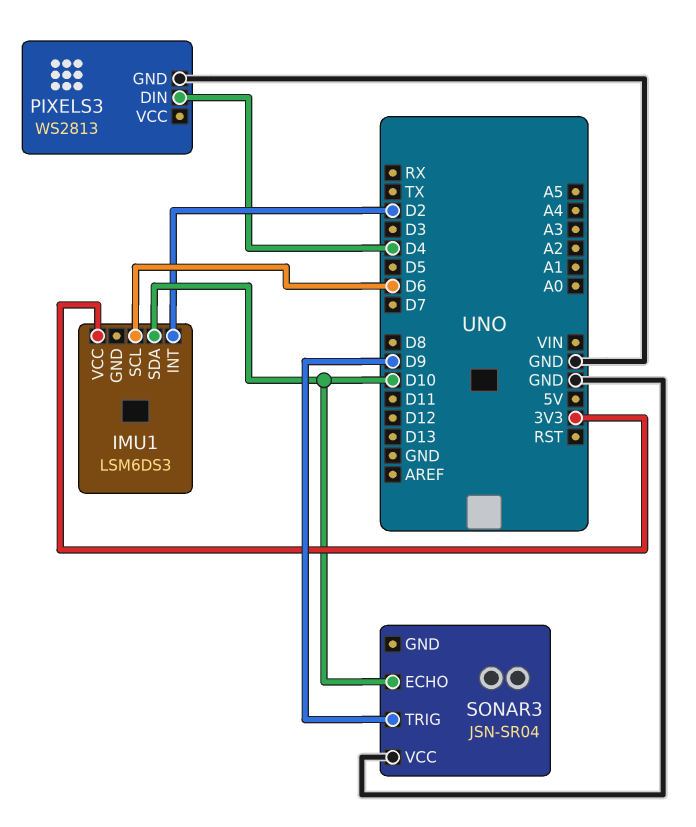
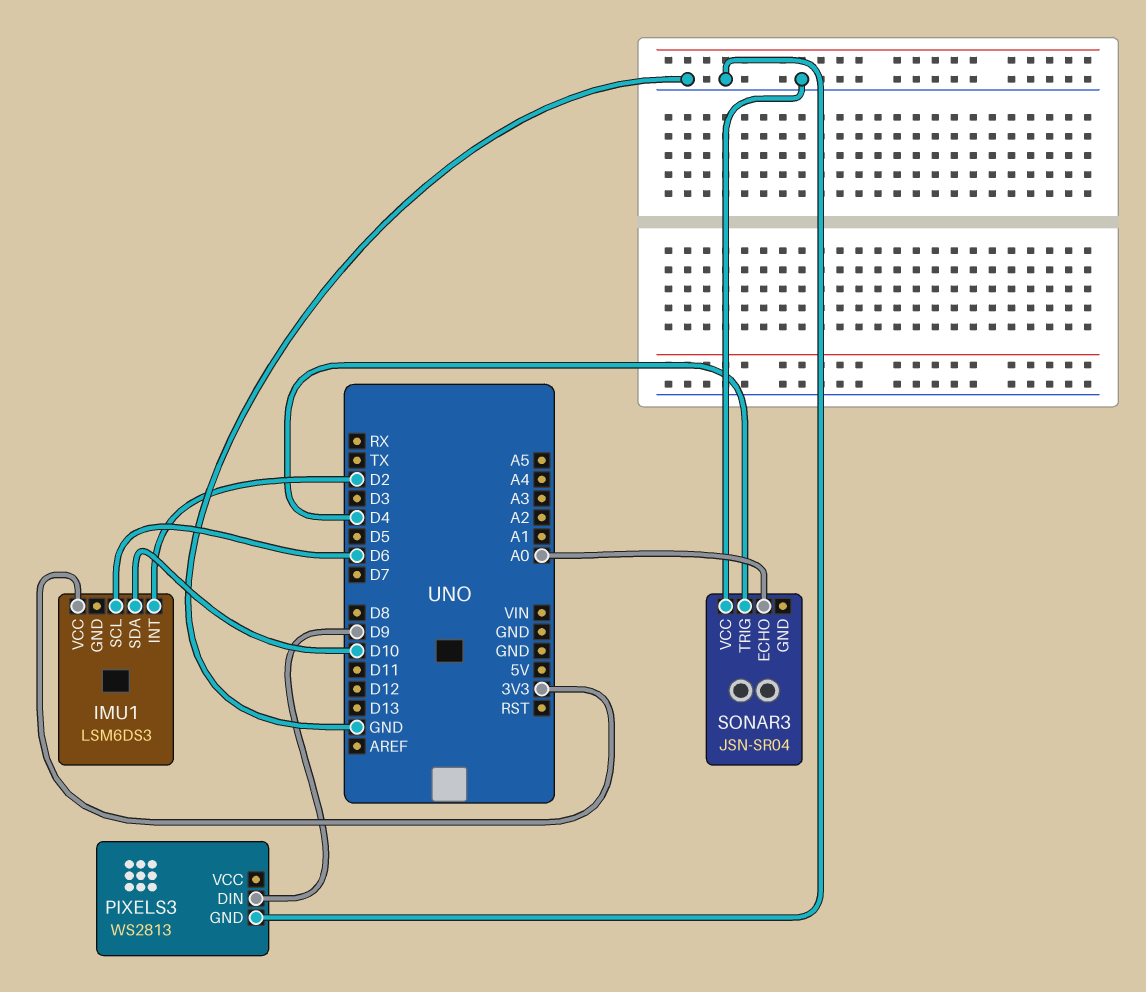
PIXELS3 pin DIN: D4 -> D9
SONAR3 pin ECHO: D10 -> A0
SONAR3 pin TRIG: D9 -> D4

